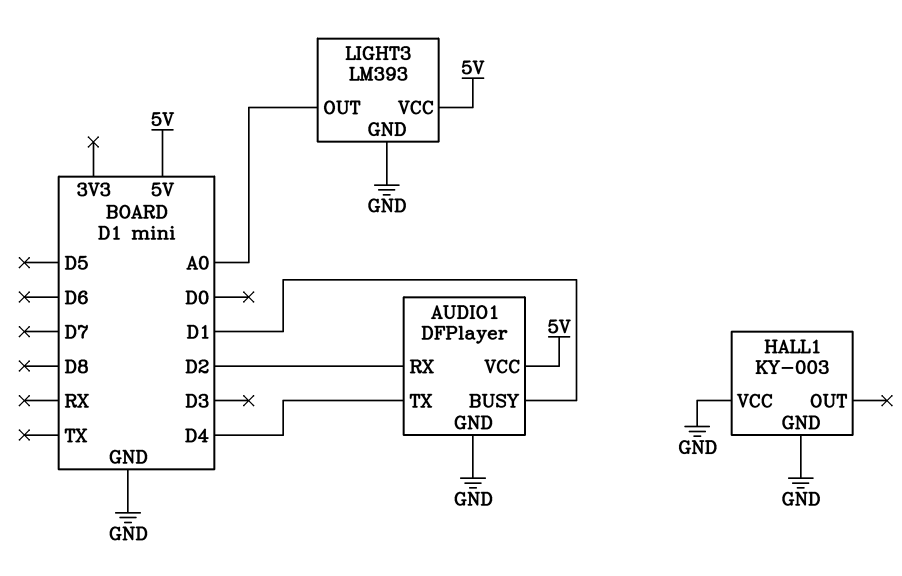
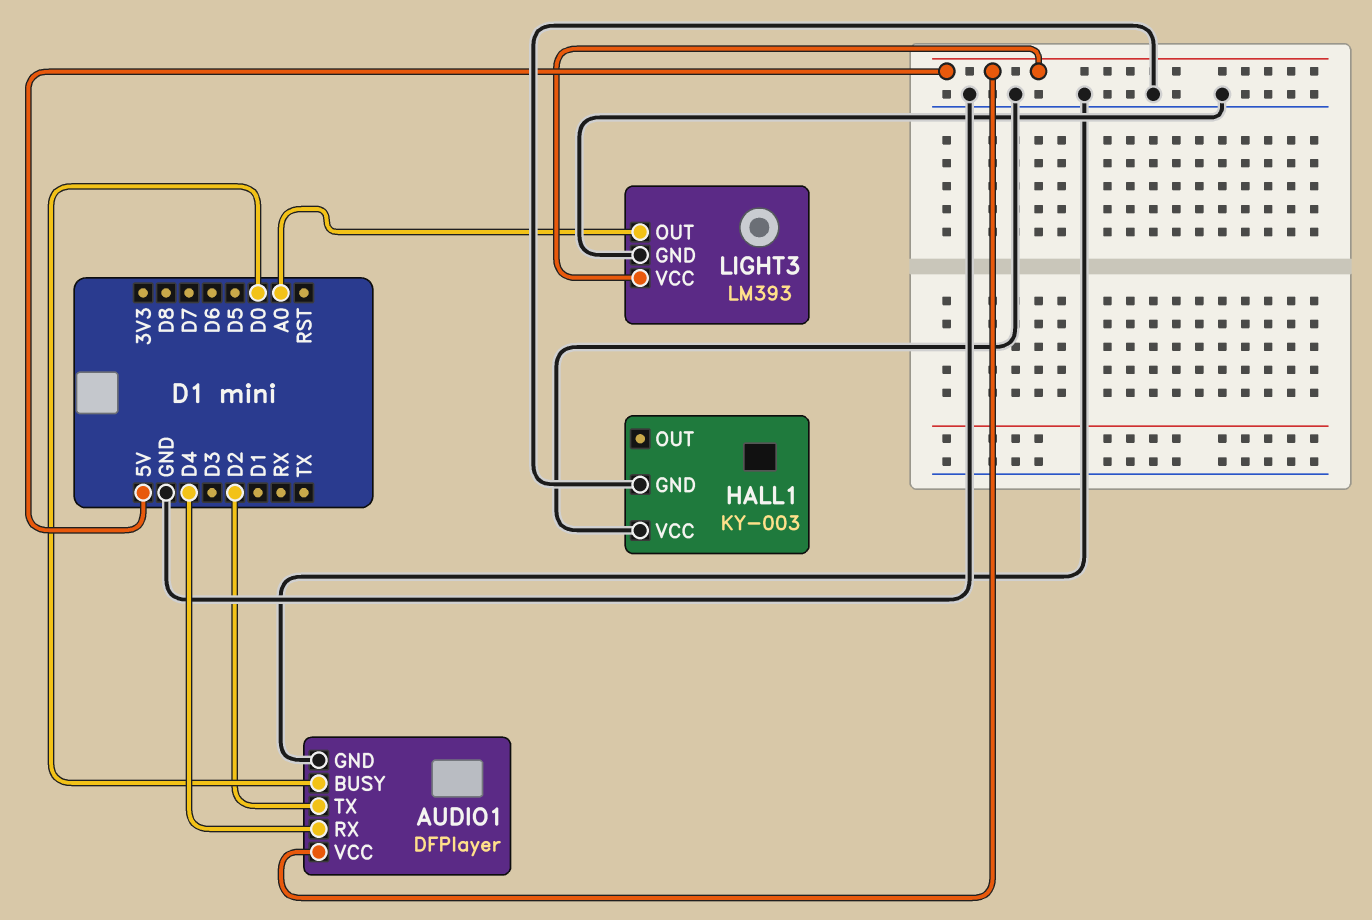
AUDIO1 pin BUSY: D1 -> D0
AUDIO1 pin RX: D2 -> D4
AUDIO1 pin TX: D4 -> D2

